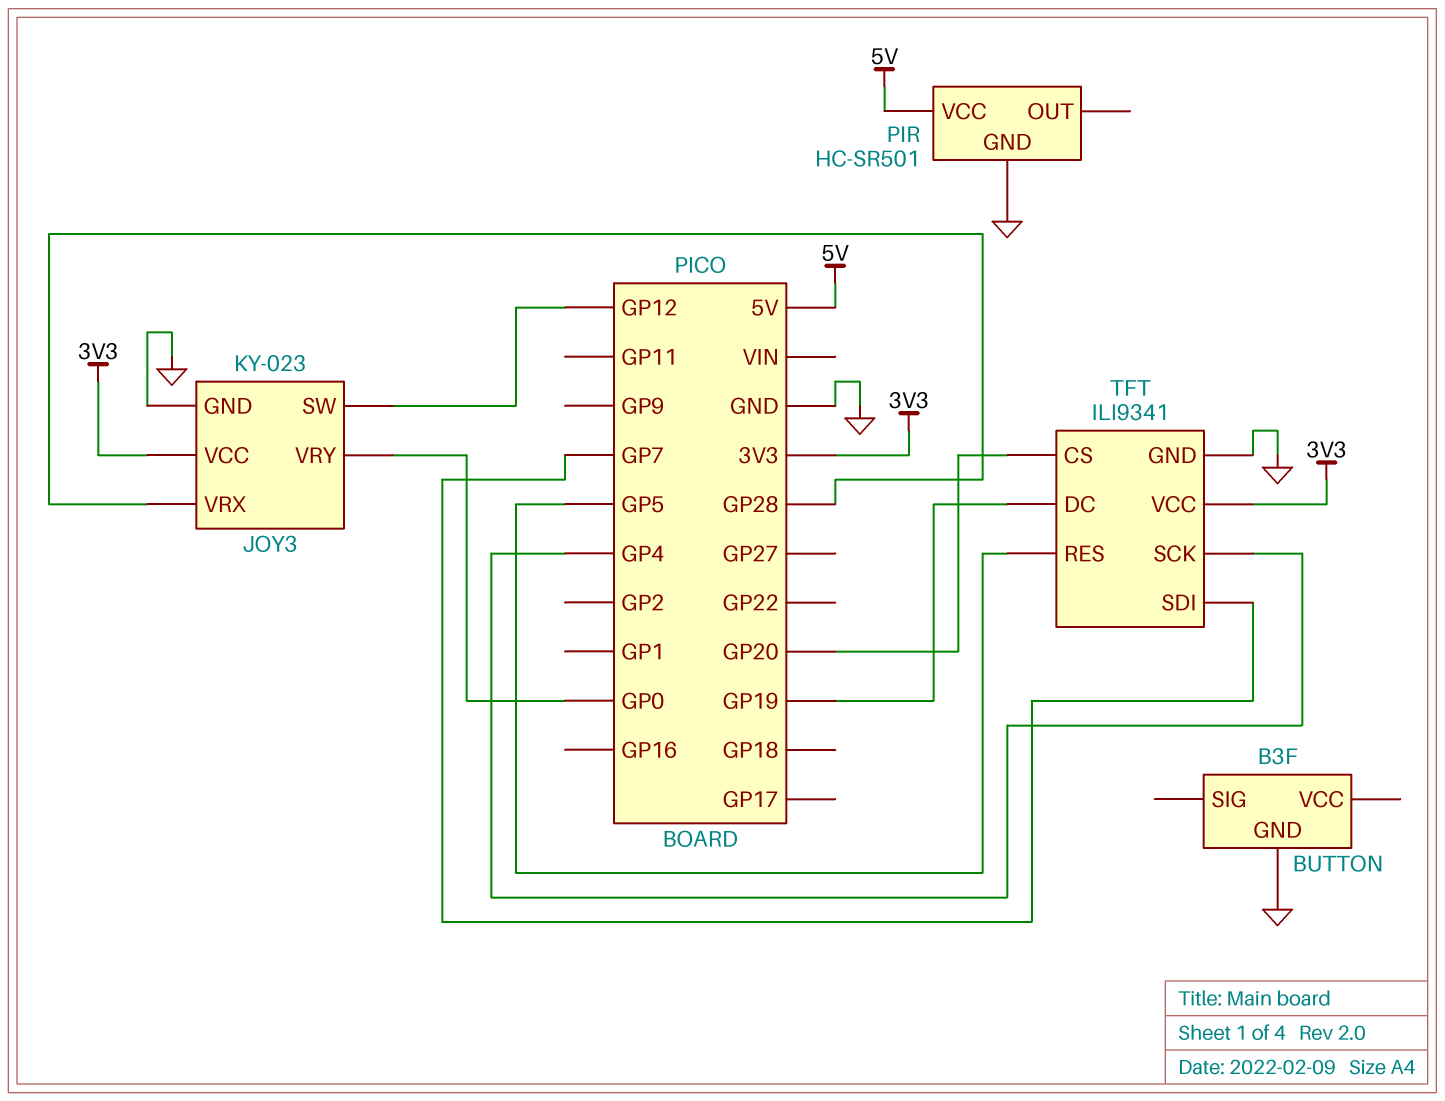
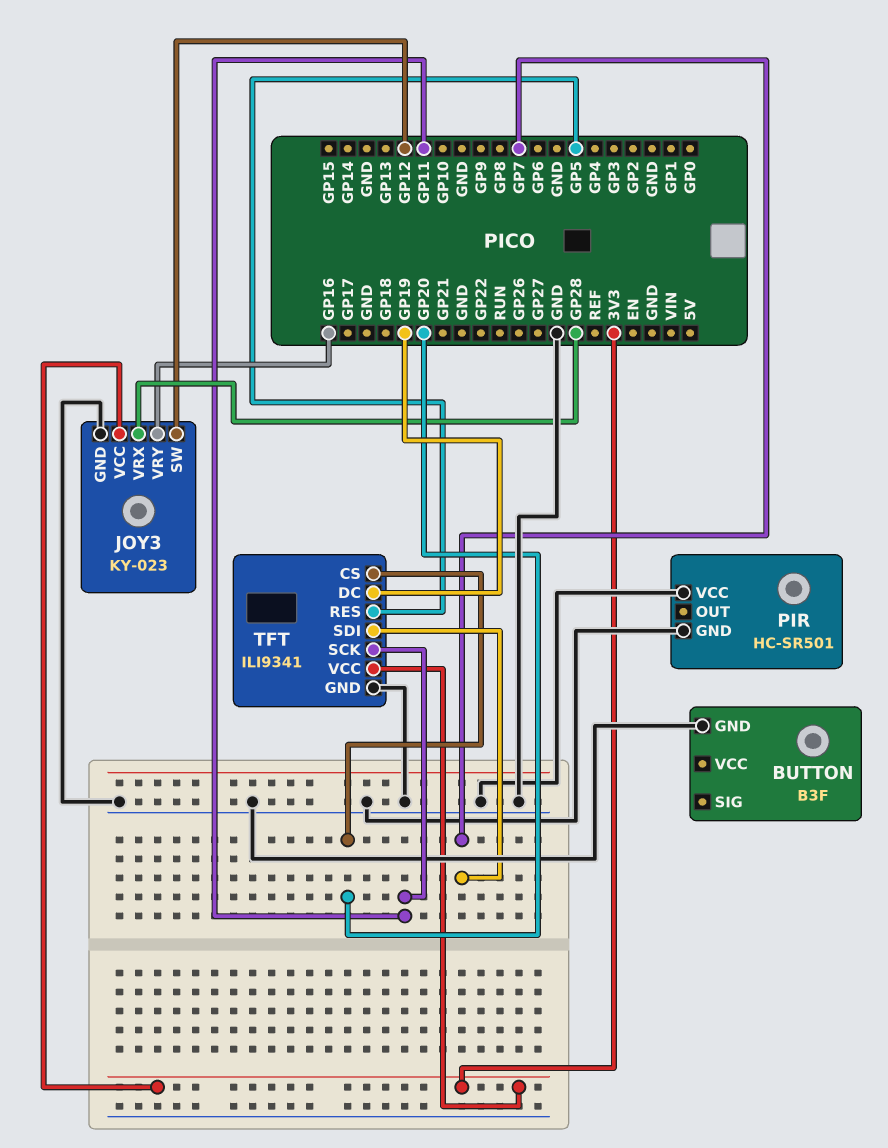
JOY3 pin VRY: GP0 -> GP16
PIR pin VCC: 5V -> GND
TFT pin SCK: GP4 -> GP11

